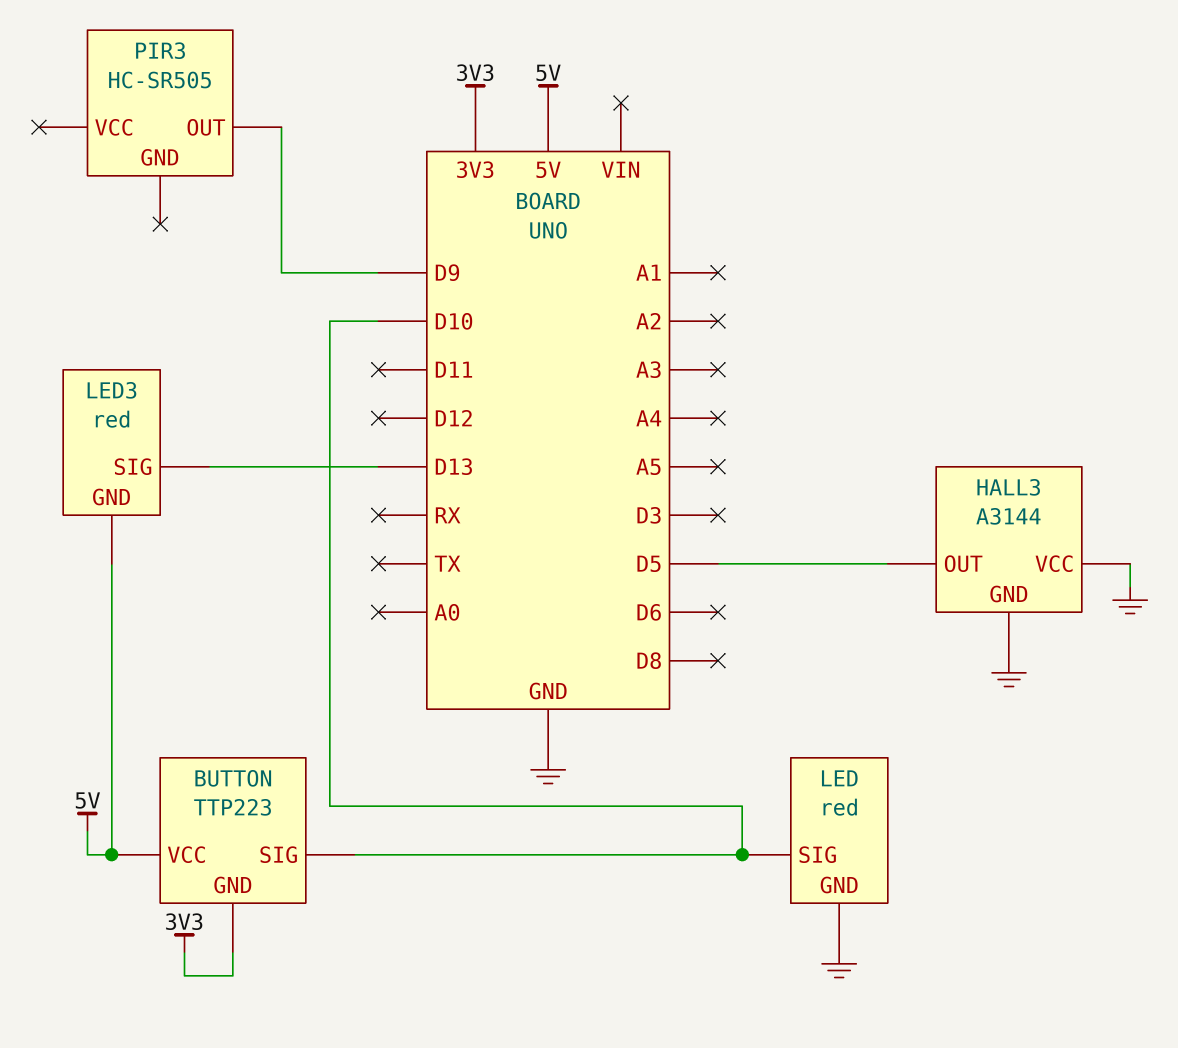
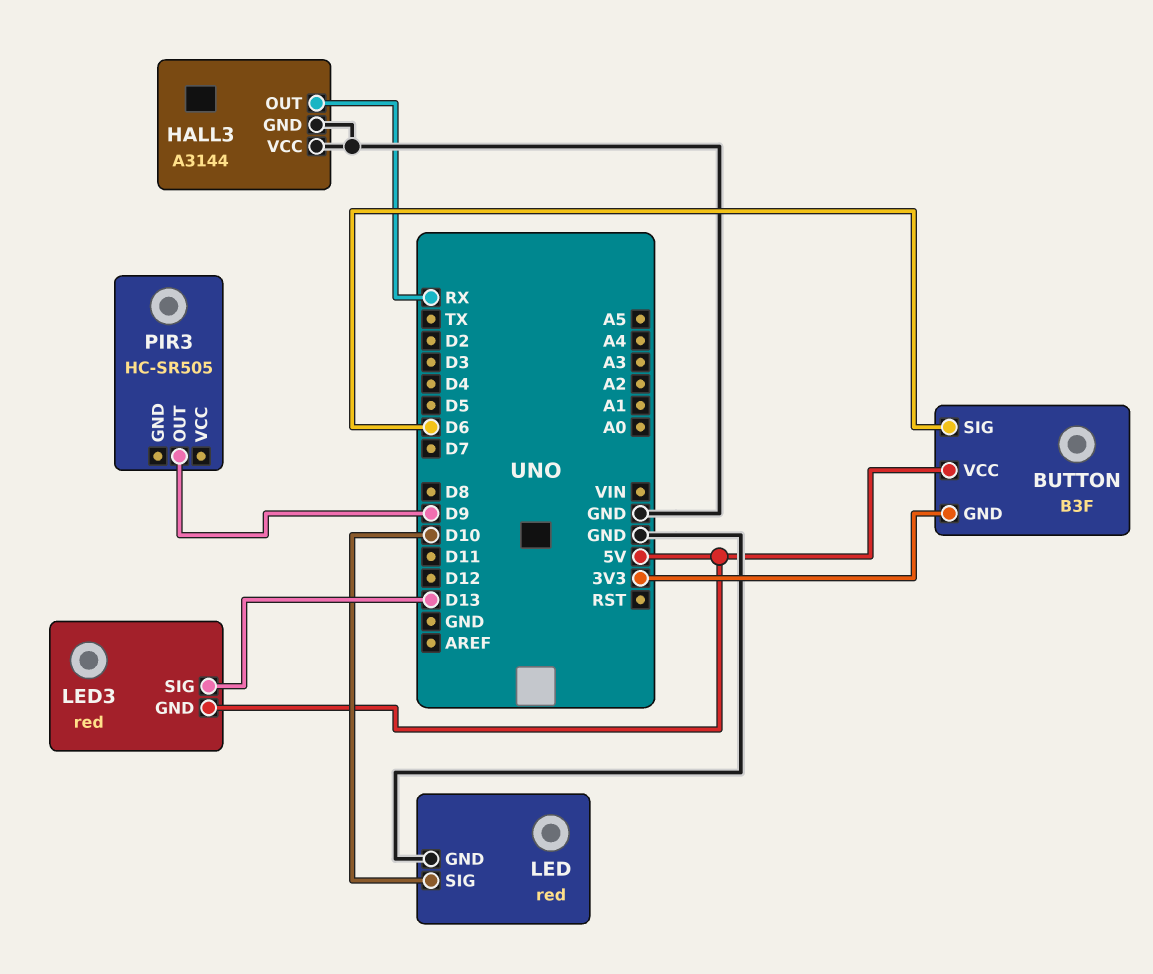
BUTTON: TTP223 -> B3F
BUTTON pin SIG: D10 -> D6
HALL3 pin OUT: D5 -> RX

